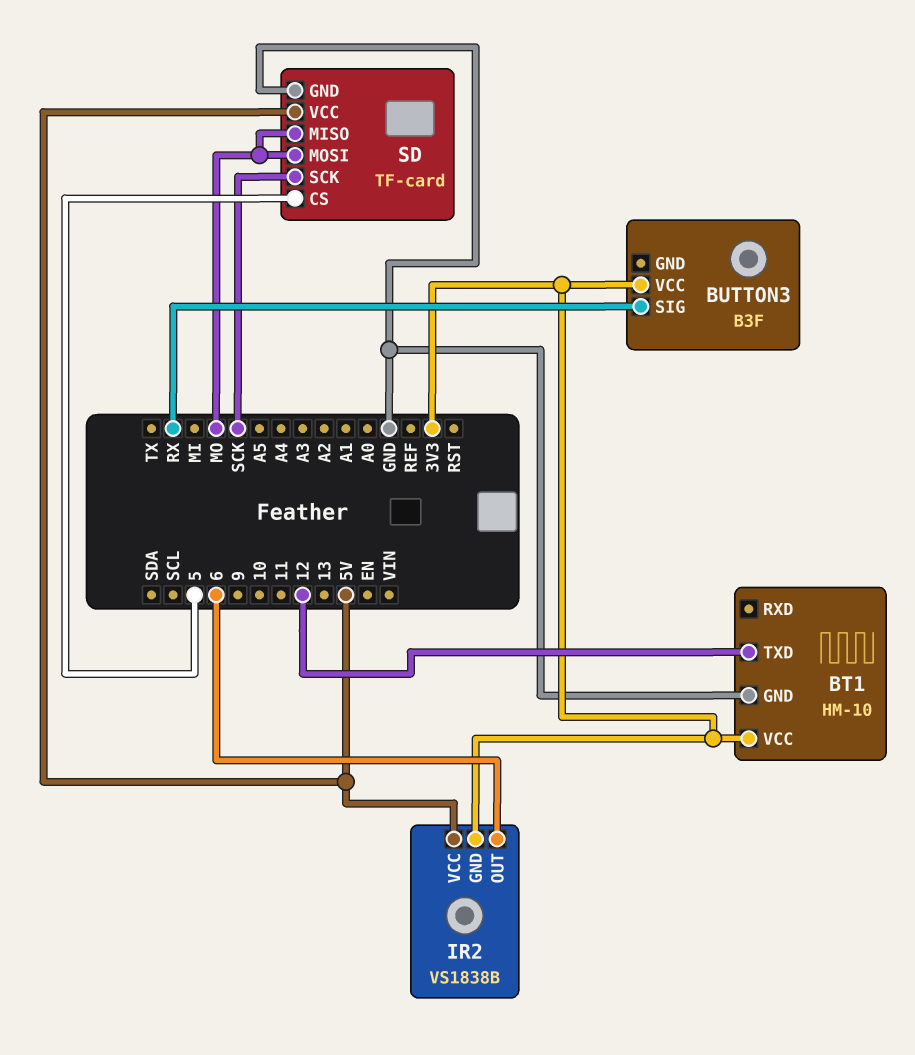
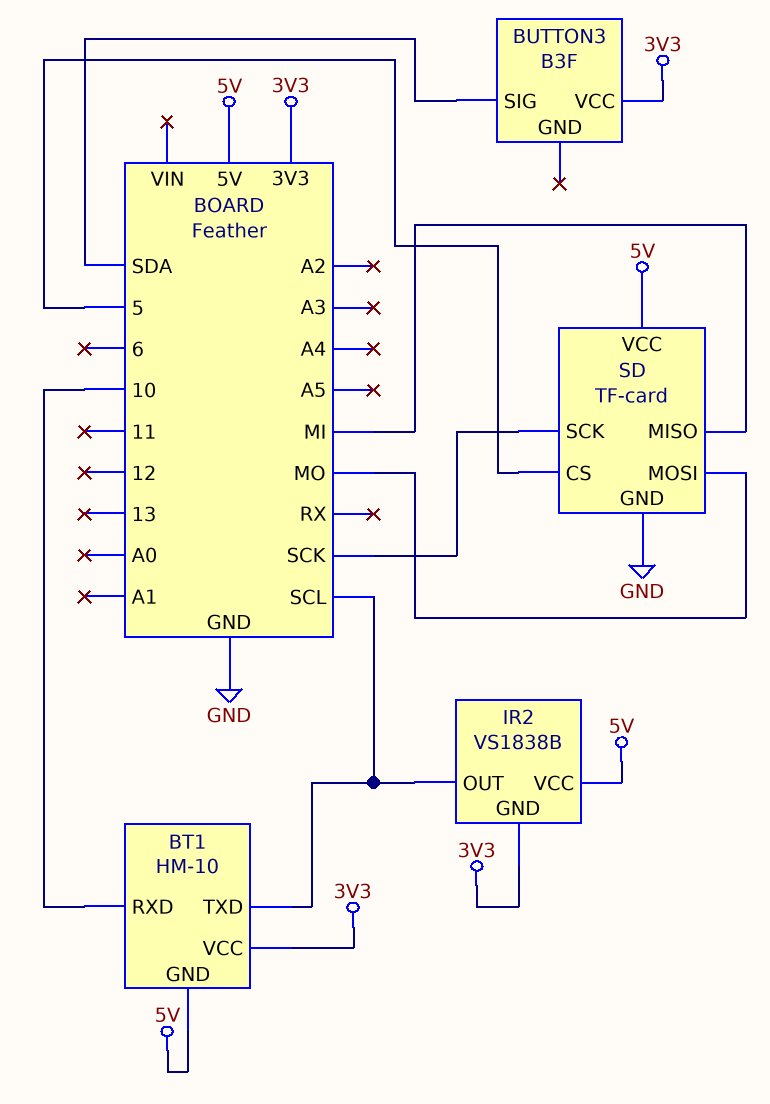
BT1 pin GND: GND -> 5V
BT1 pin RXD: none -> 10
BT1 pin TXD: 12 -> SCL
BUTTON3 pin SIG: RX -> SDA
IR2 pin OUT: 6 -> SCL
SD pin MISO: MO -> MI

